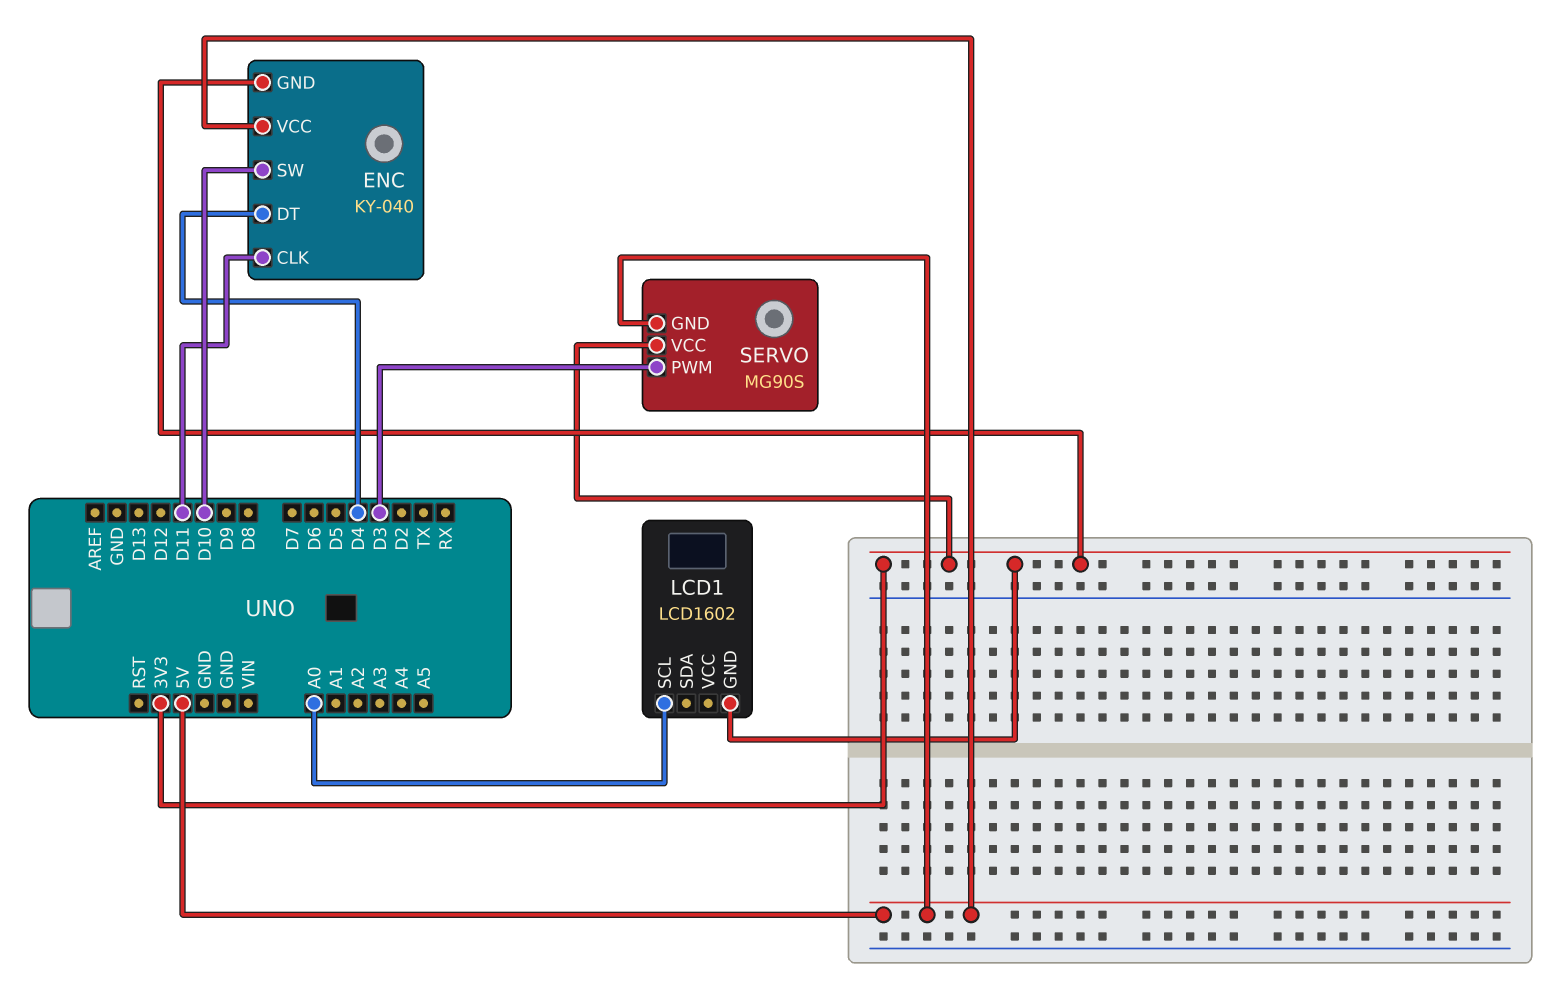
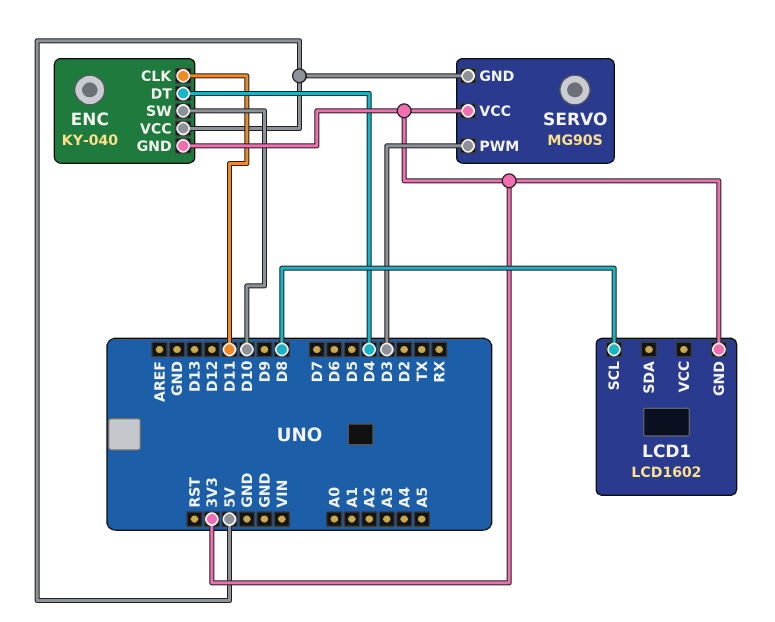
LCD1 pin SCL: A0 -> D8

